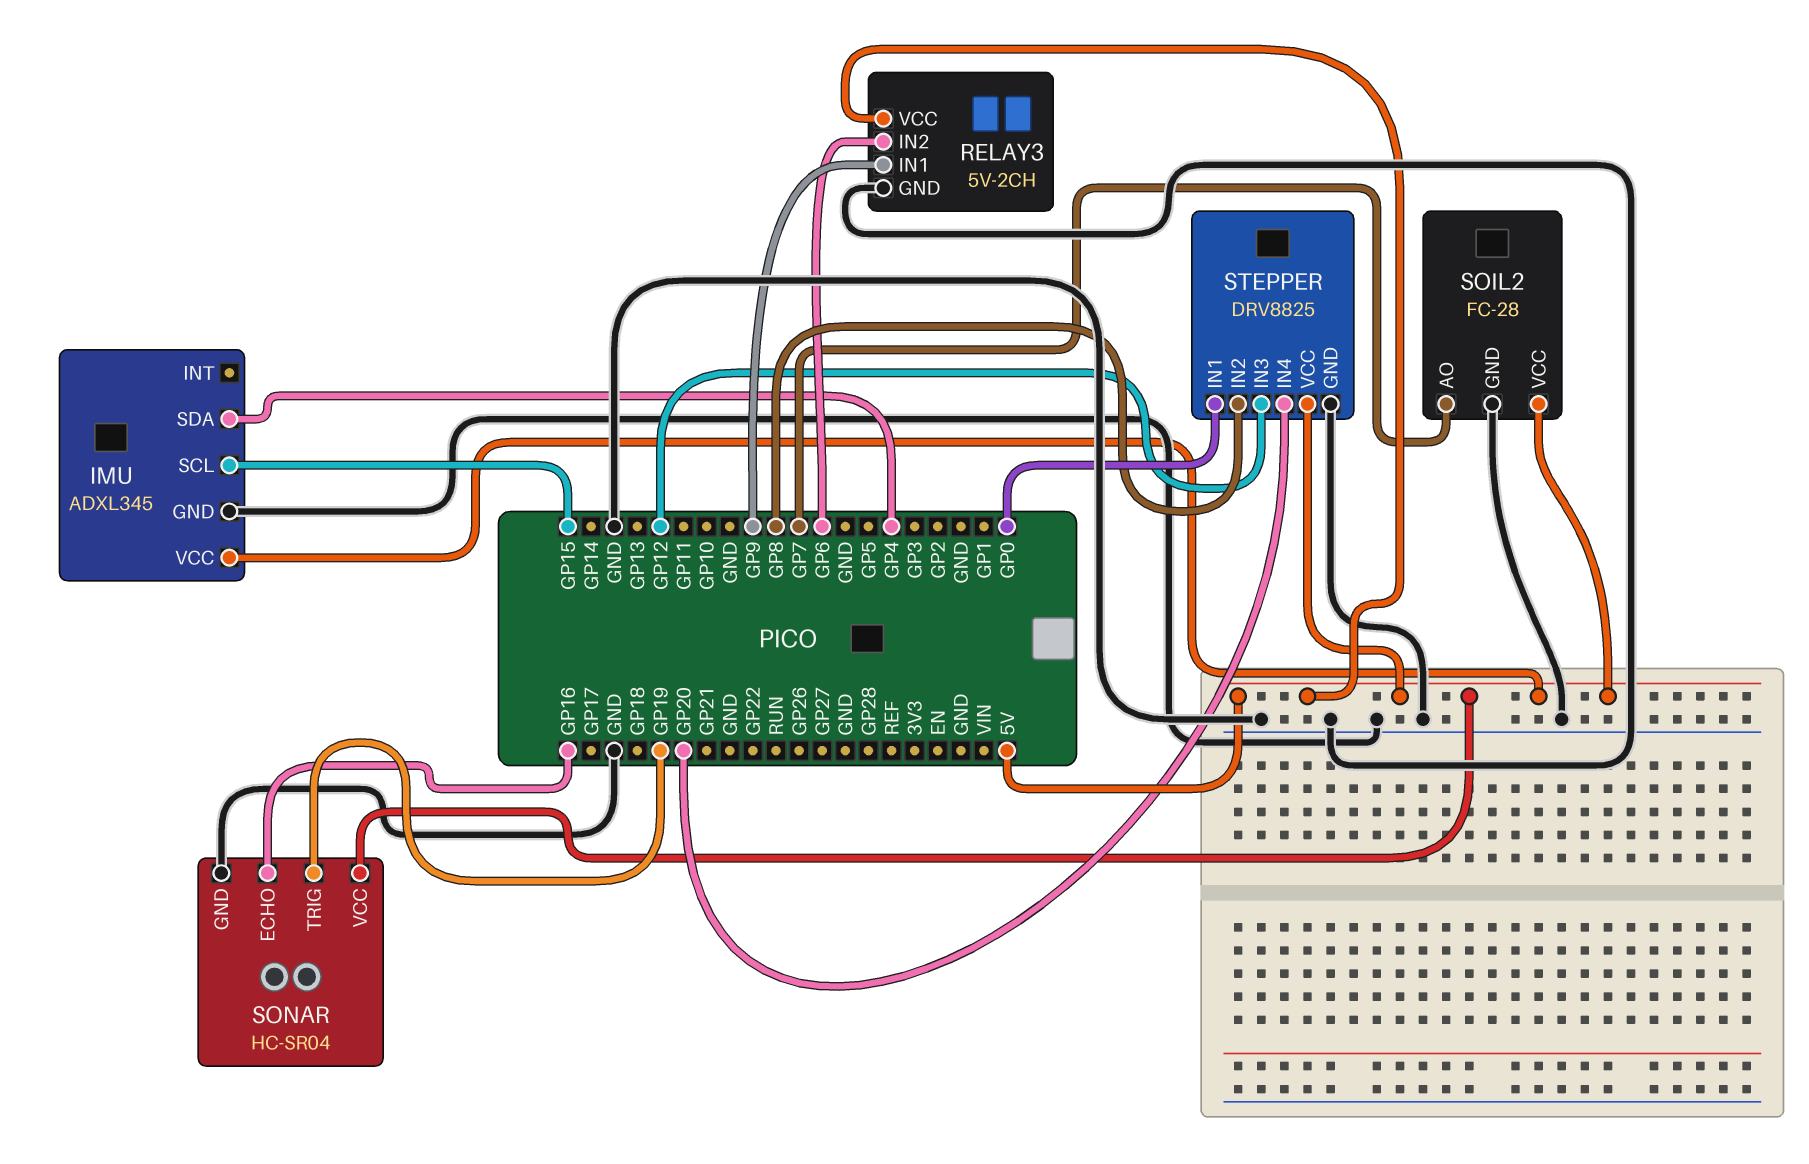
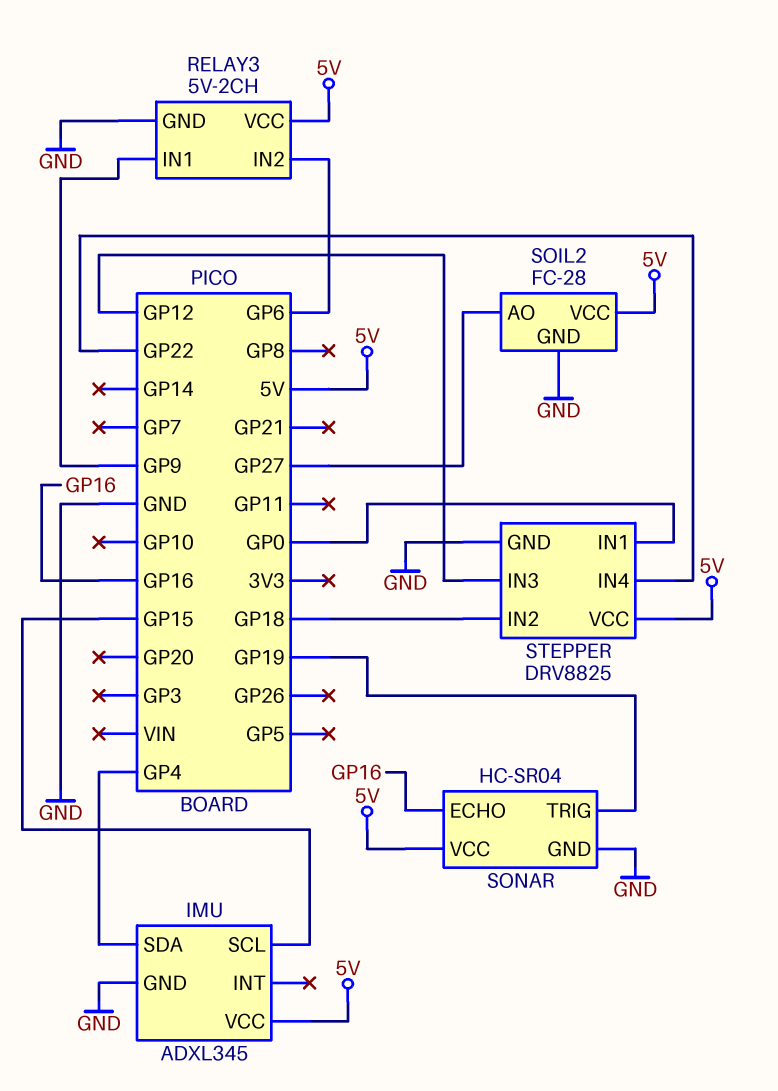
SOIL2 pin AO: GP7 -> GP27
STEPPER pin IN2: GP8 -> GP18
STEPPER pin IN4: GP20 -> GP22

